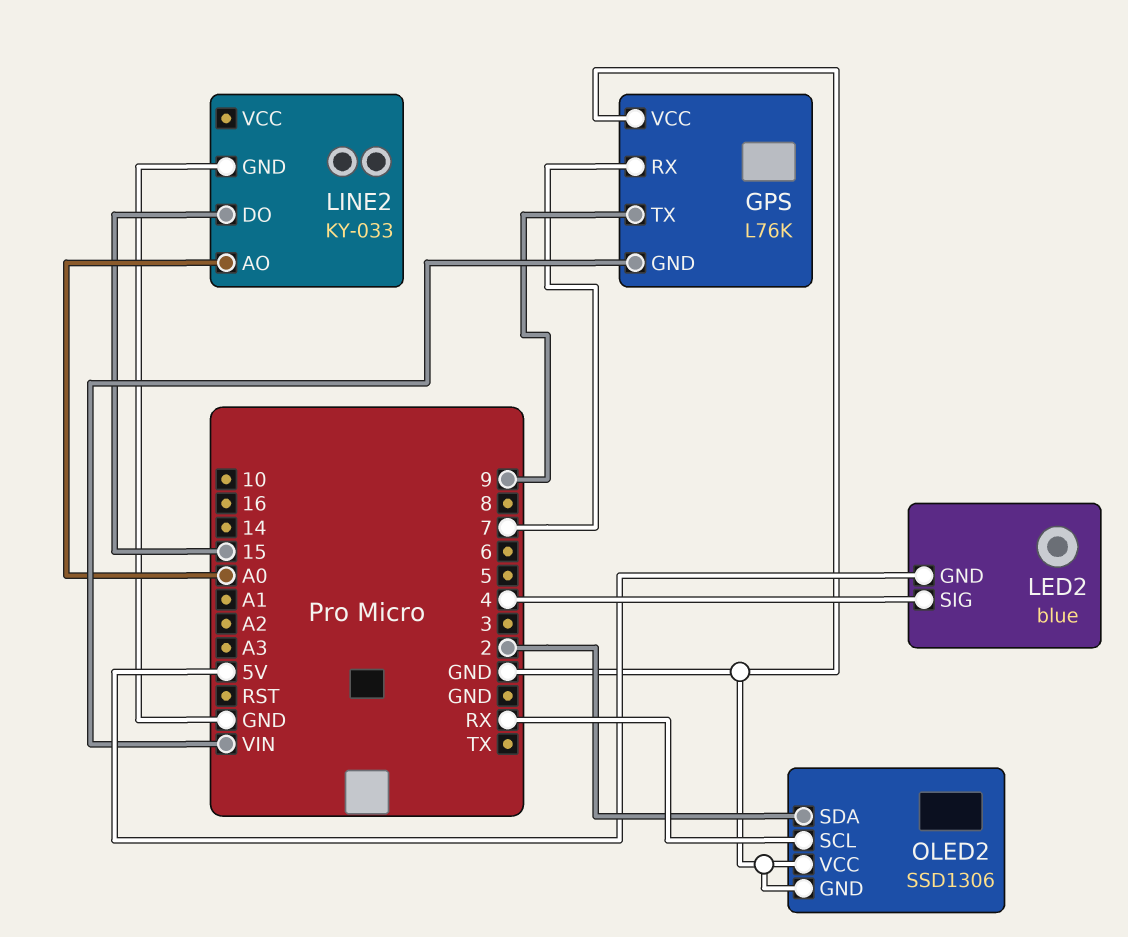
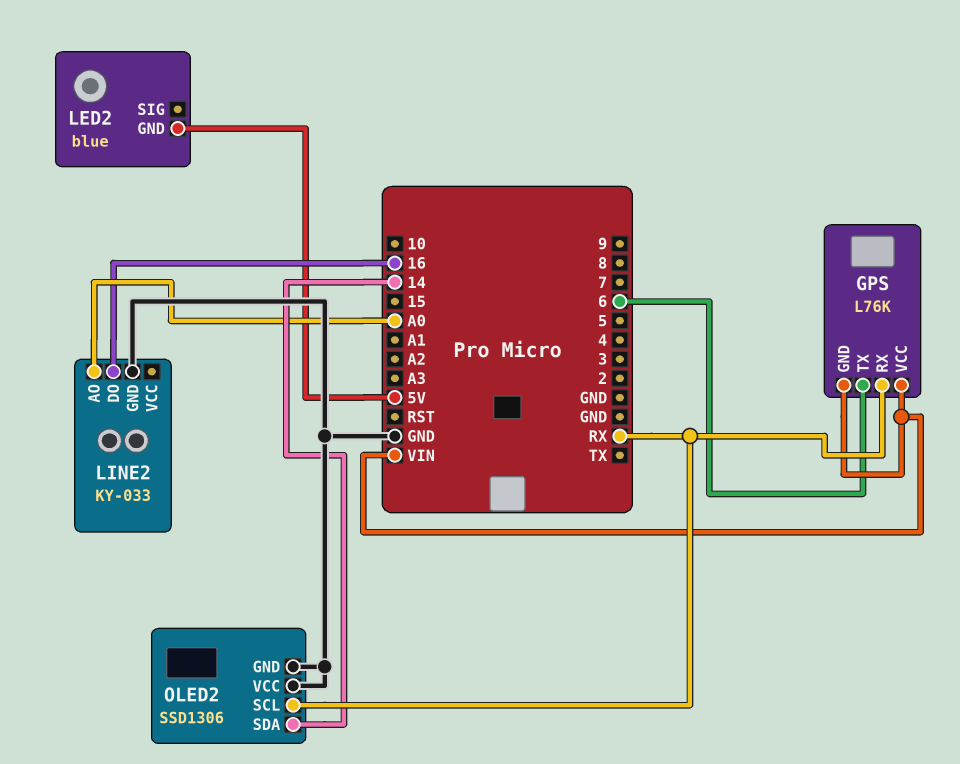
GPS pin RX: 7 -> RX
GPS pin TX: 9 -> 6
GPS pin VCC: GND -> VIN
LED2 pin SIG: 4 -> none
LINE2 pin DO: 15 -> 16
OLED2 pin SDA: 2 -> 14

